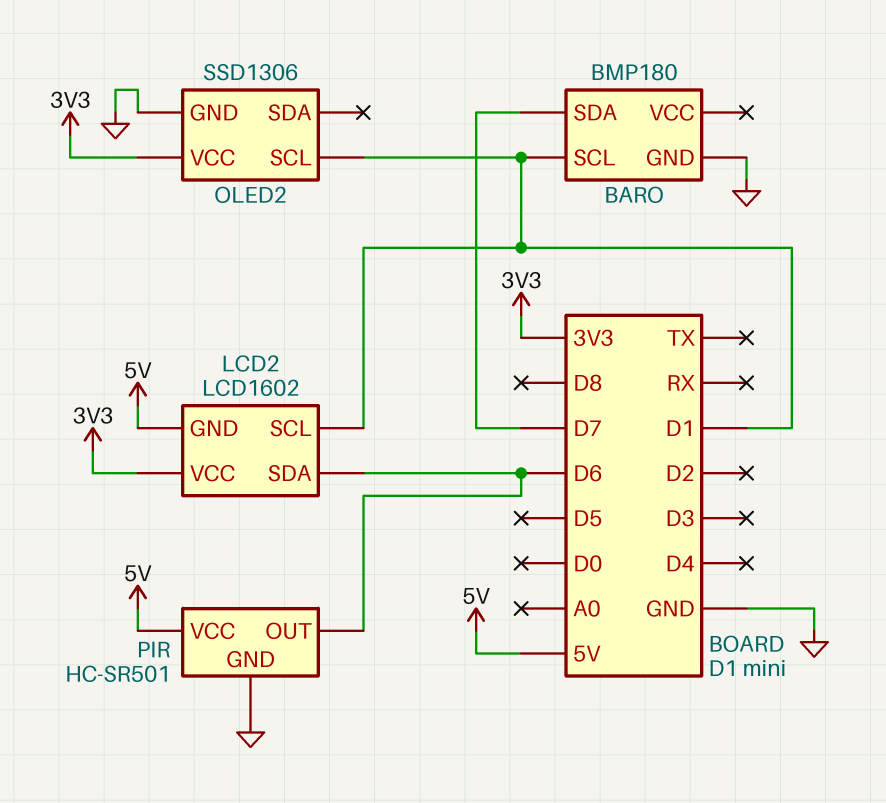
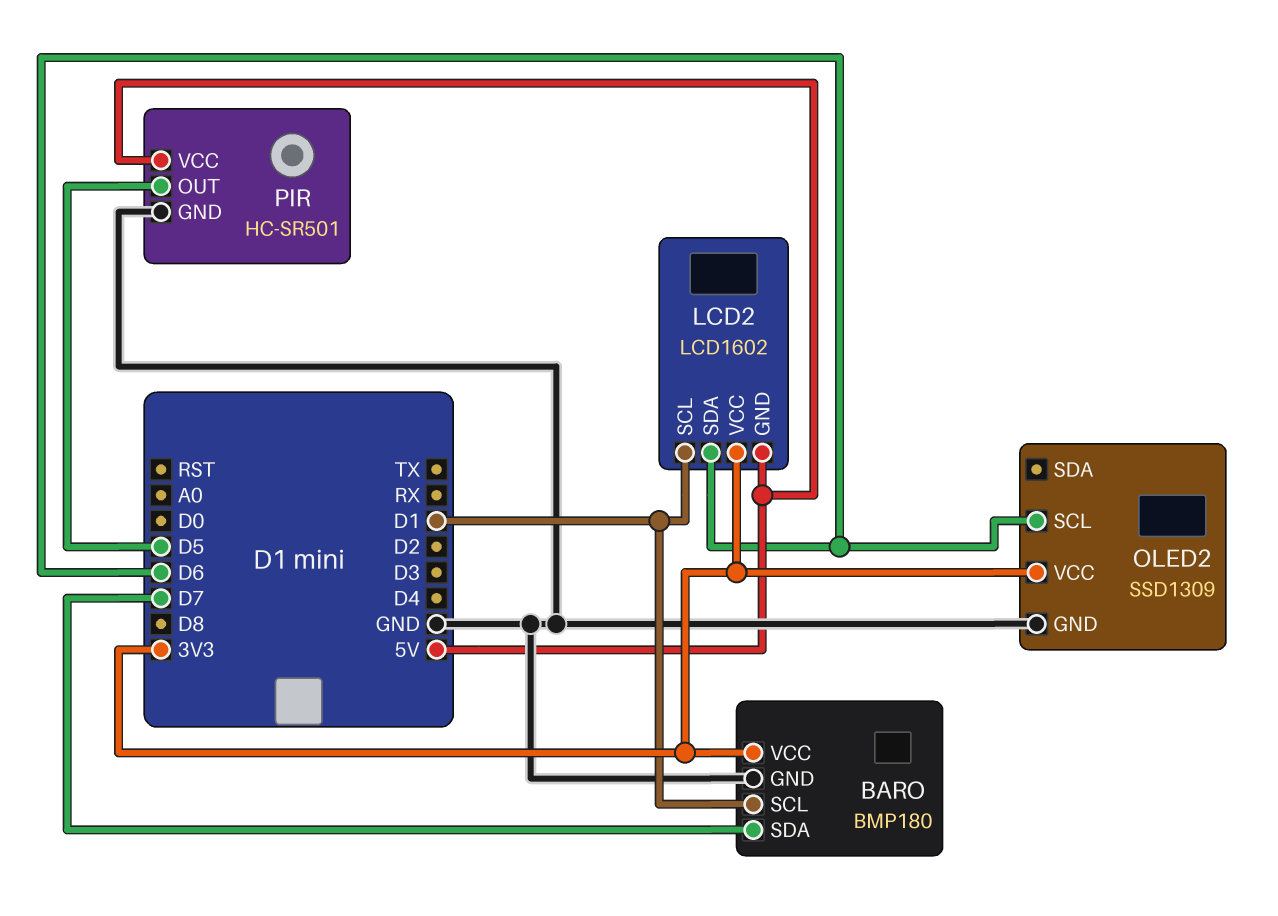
BARO pin VCC: none -> 3V3
OLED2: SSD1306 -> SSD1309
OLED2 pin SCL: D1 -> D6
PIR pin OUT: D6 -> D5

